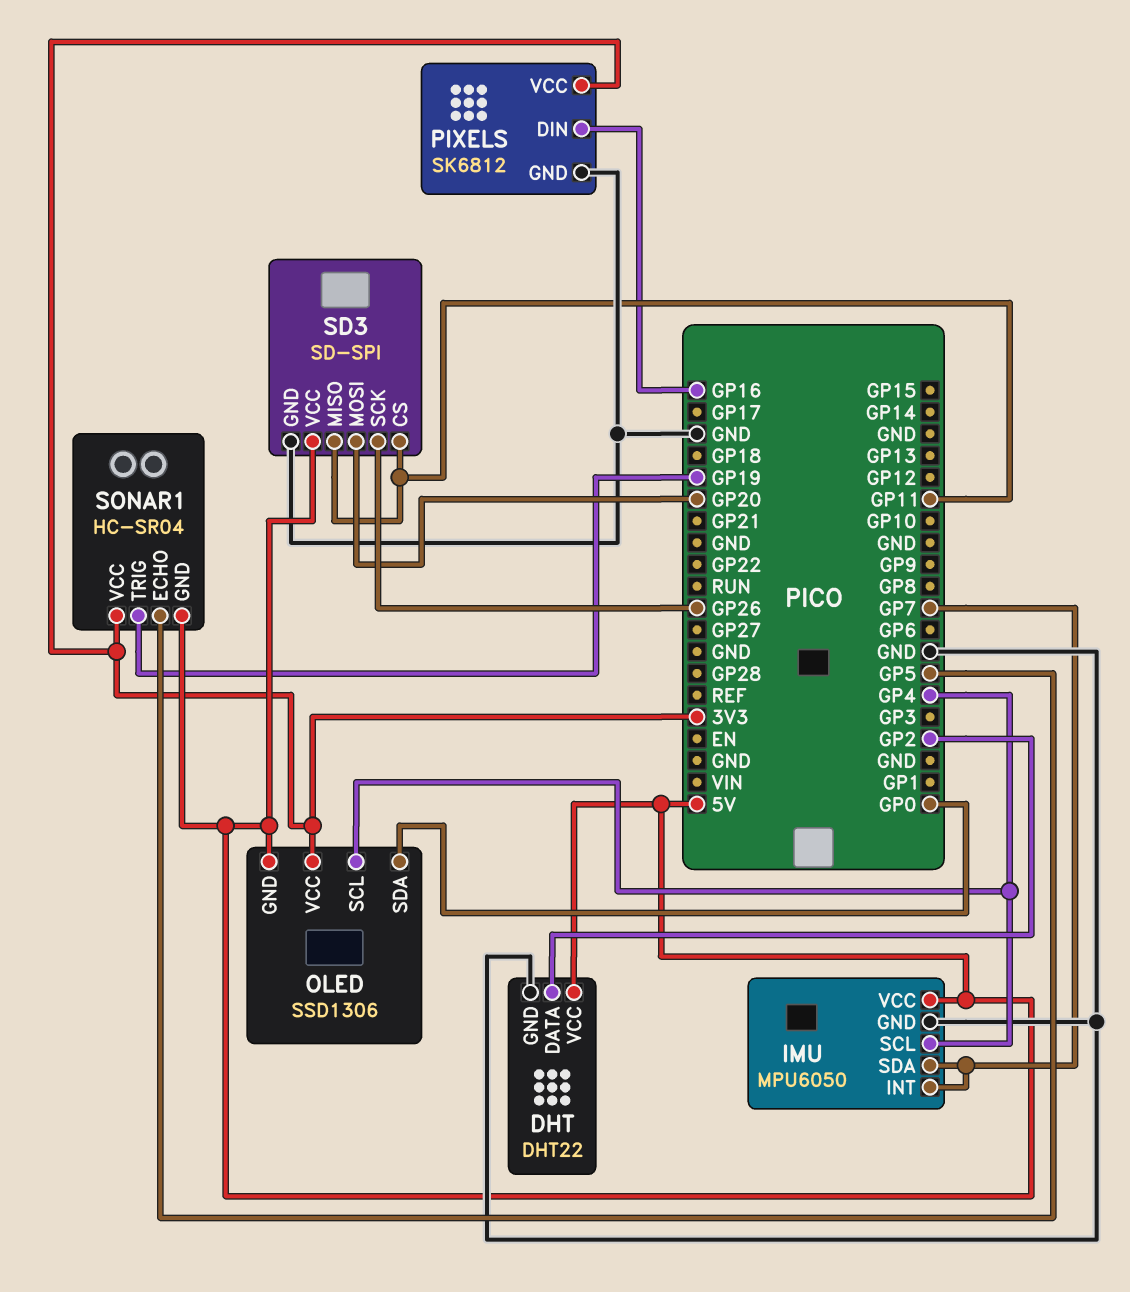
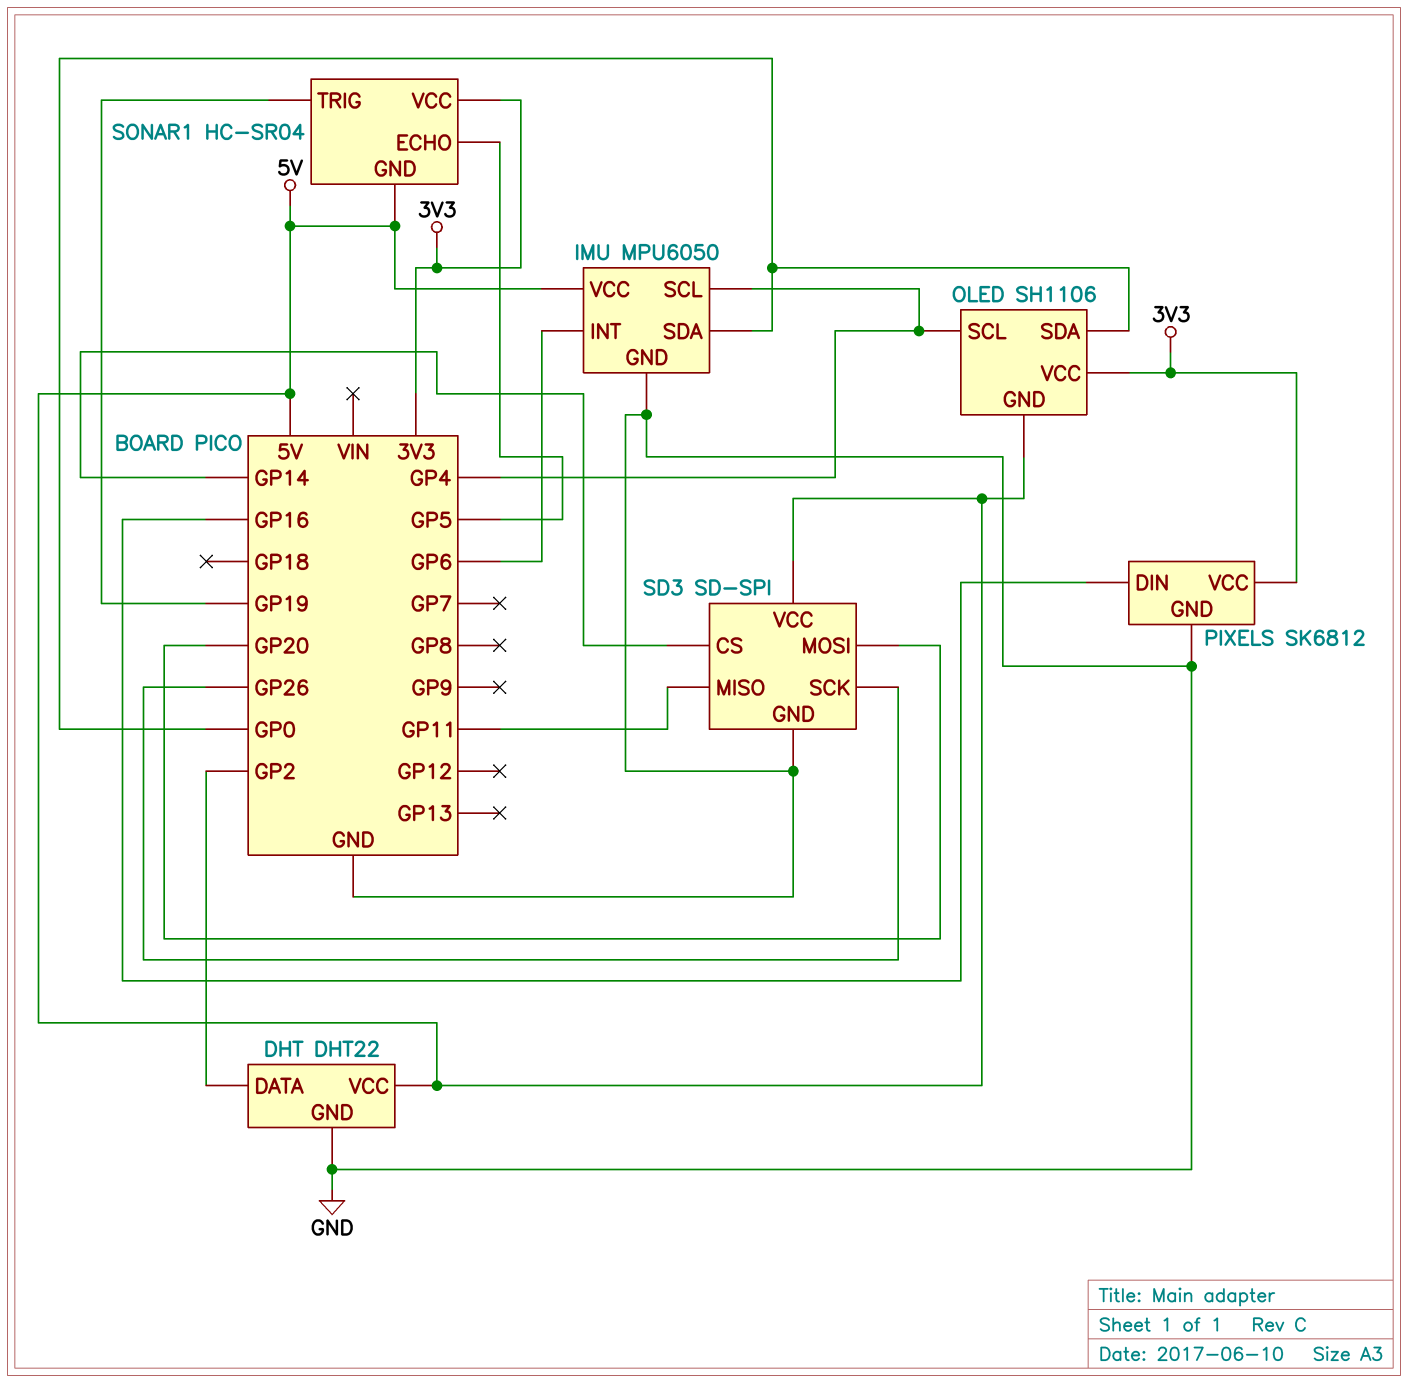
IMU pin INT: GP7 -> GP6
IMU pin SDA: GP7 -> GP0
OLED: SSD1306 -> SH1106
SD3 pin CS: GP11 -> GP14

